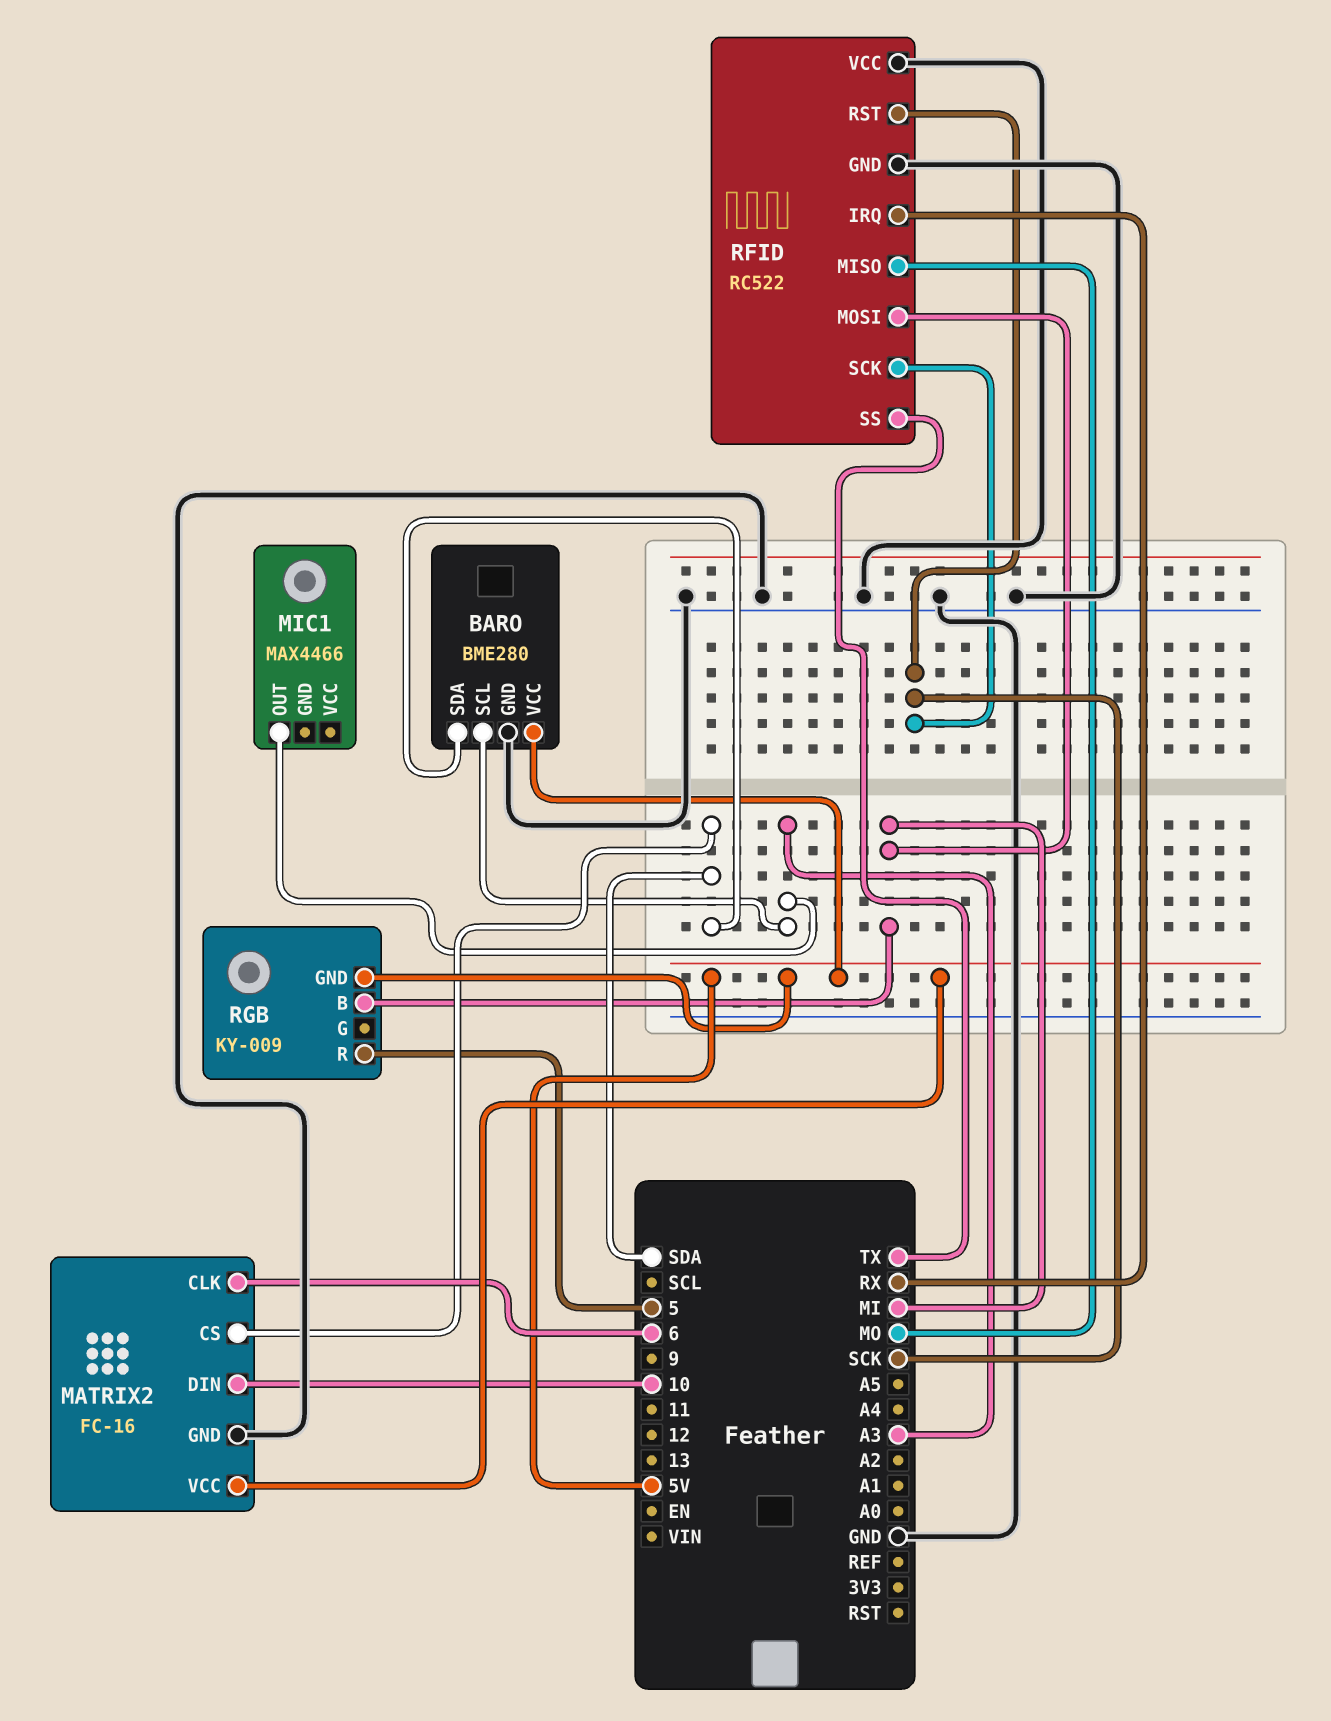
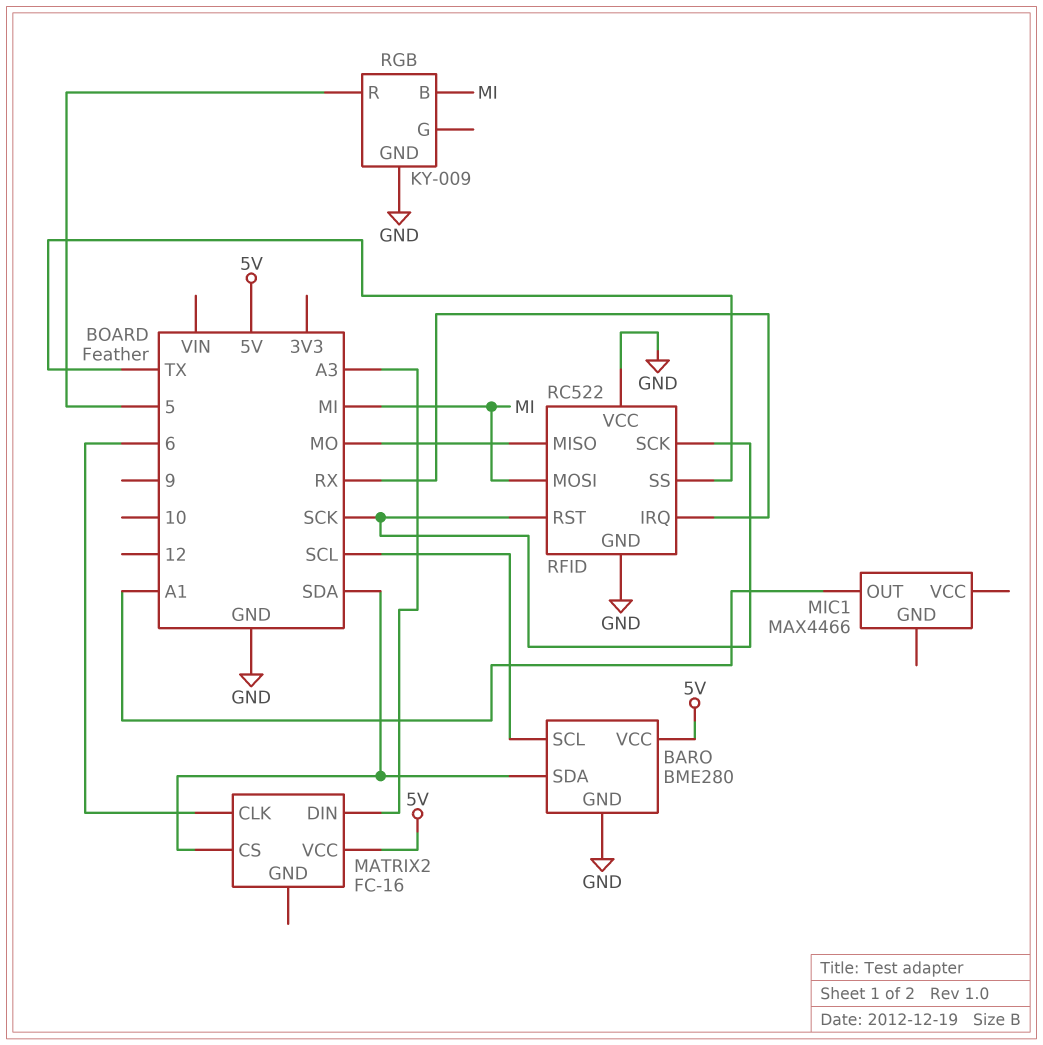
BARO pin SCL: A3 -> SCL
MATRIX2 pin DIN: 10 -> A3
MATRIX2 pin GND: GND -> none
MIC1 pin OUT: A3 -> A1
RGB pin GND: 5V -> GND

